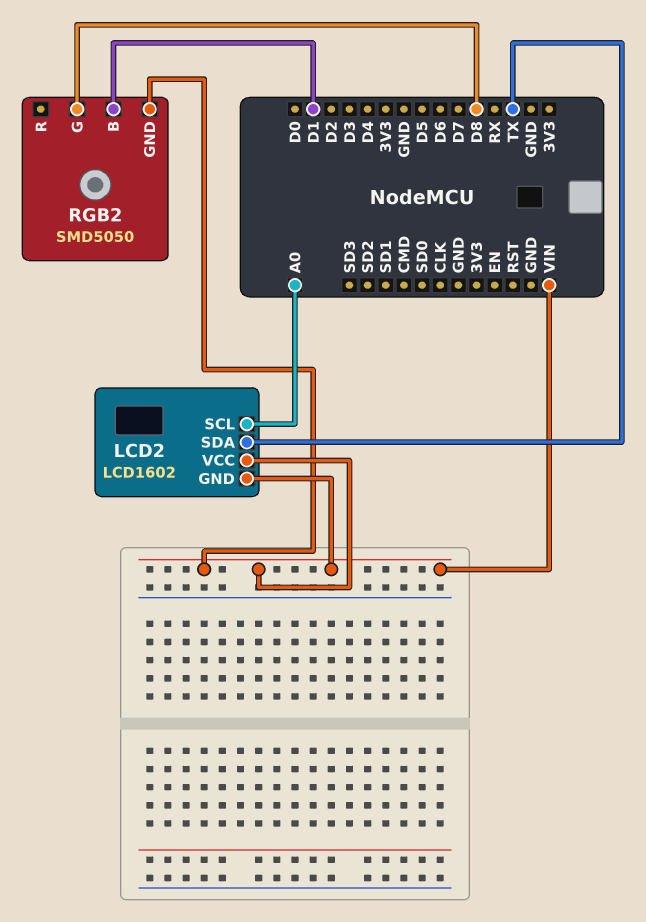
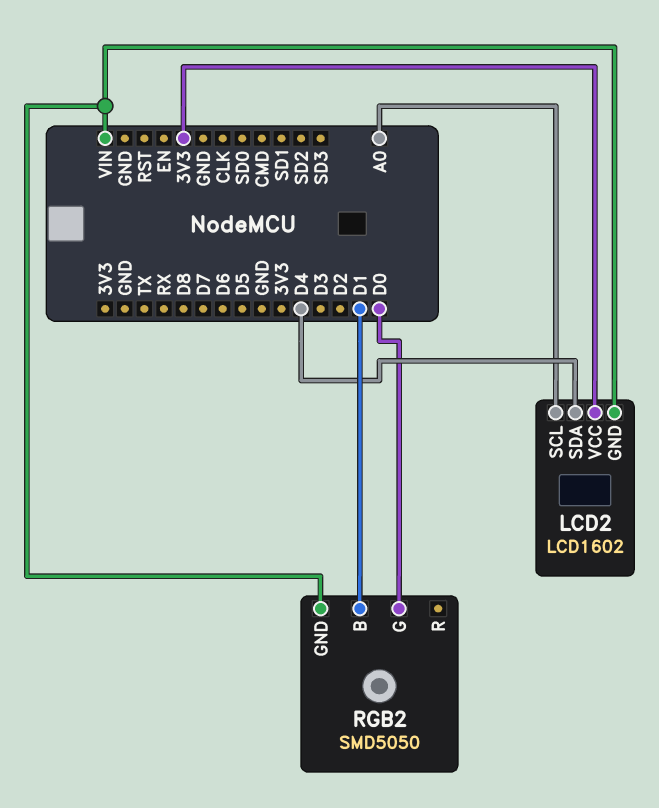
LCD2 pin SDA: TX -> D4
LCD2 pin VCC: VIN -> 3V3
RGB2 pin G: D8 -> D0

